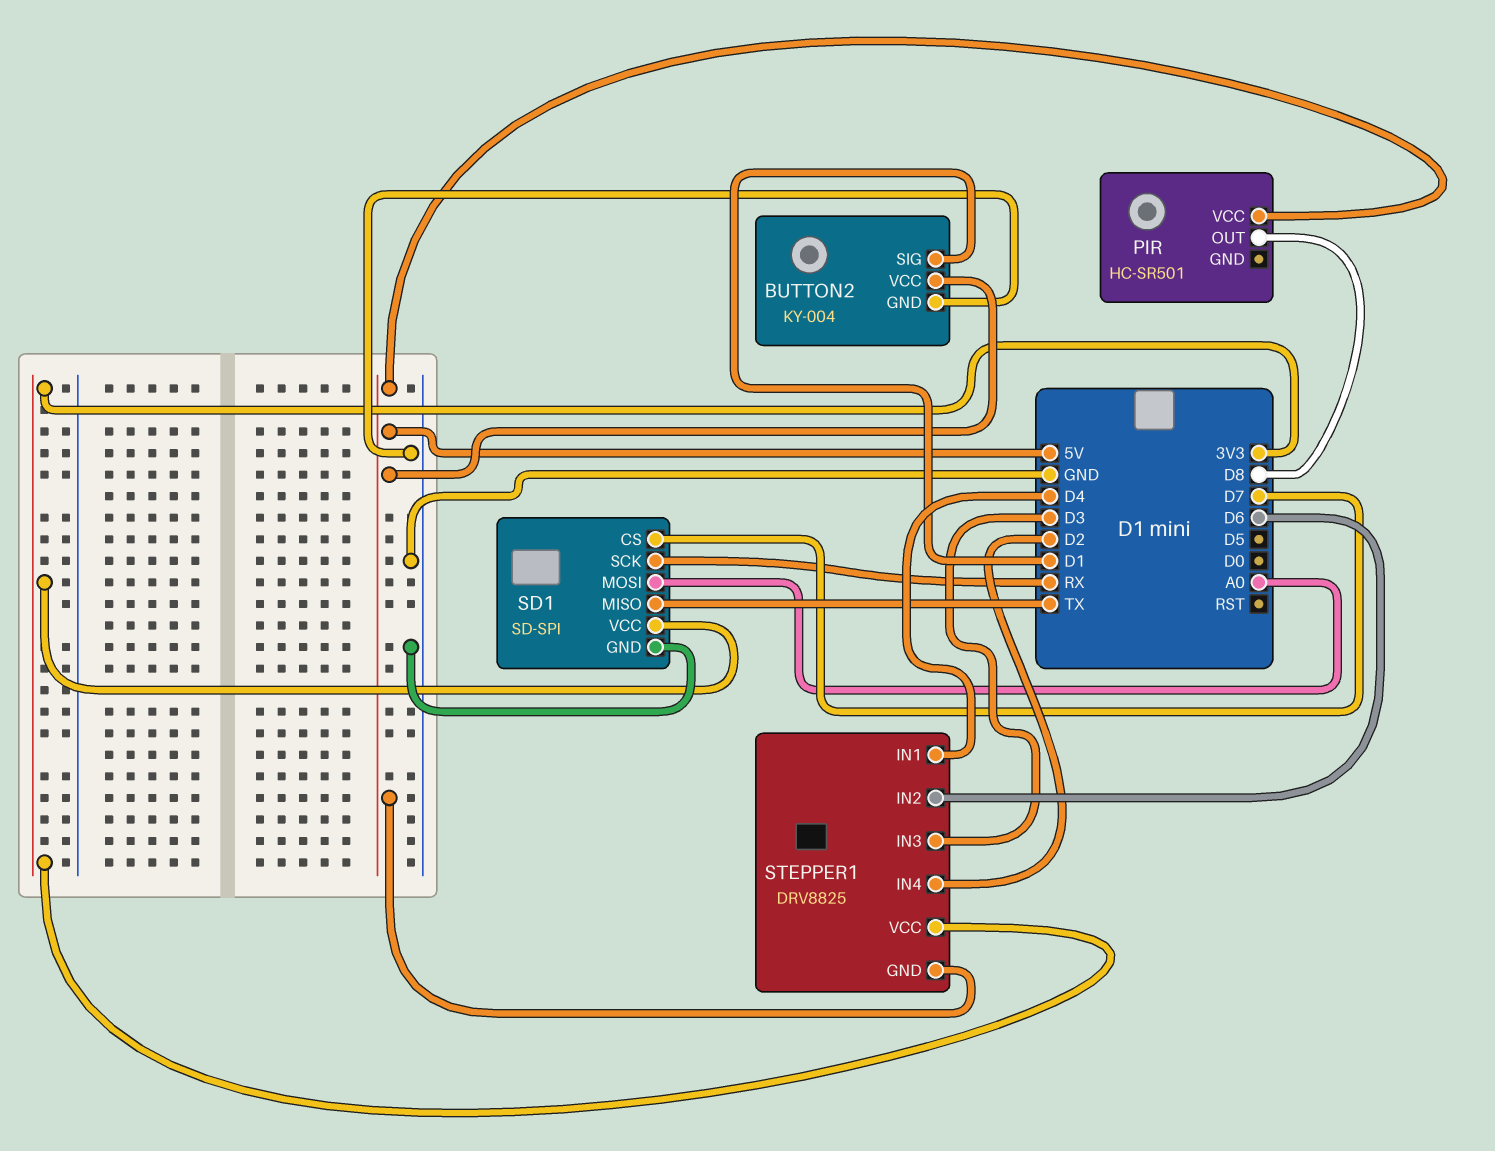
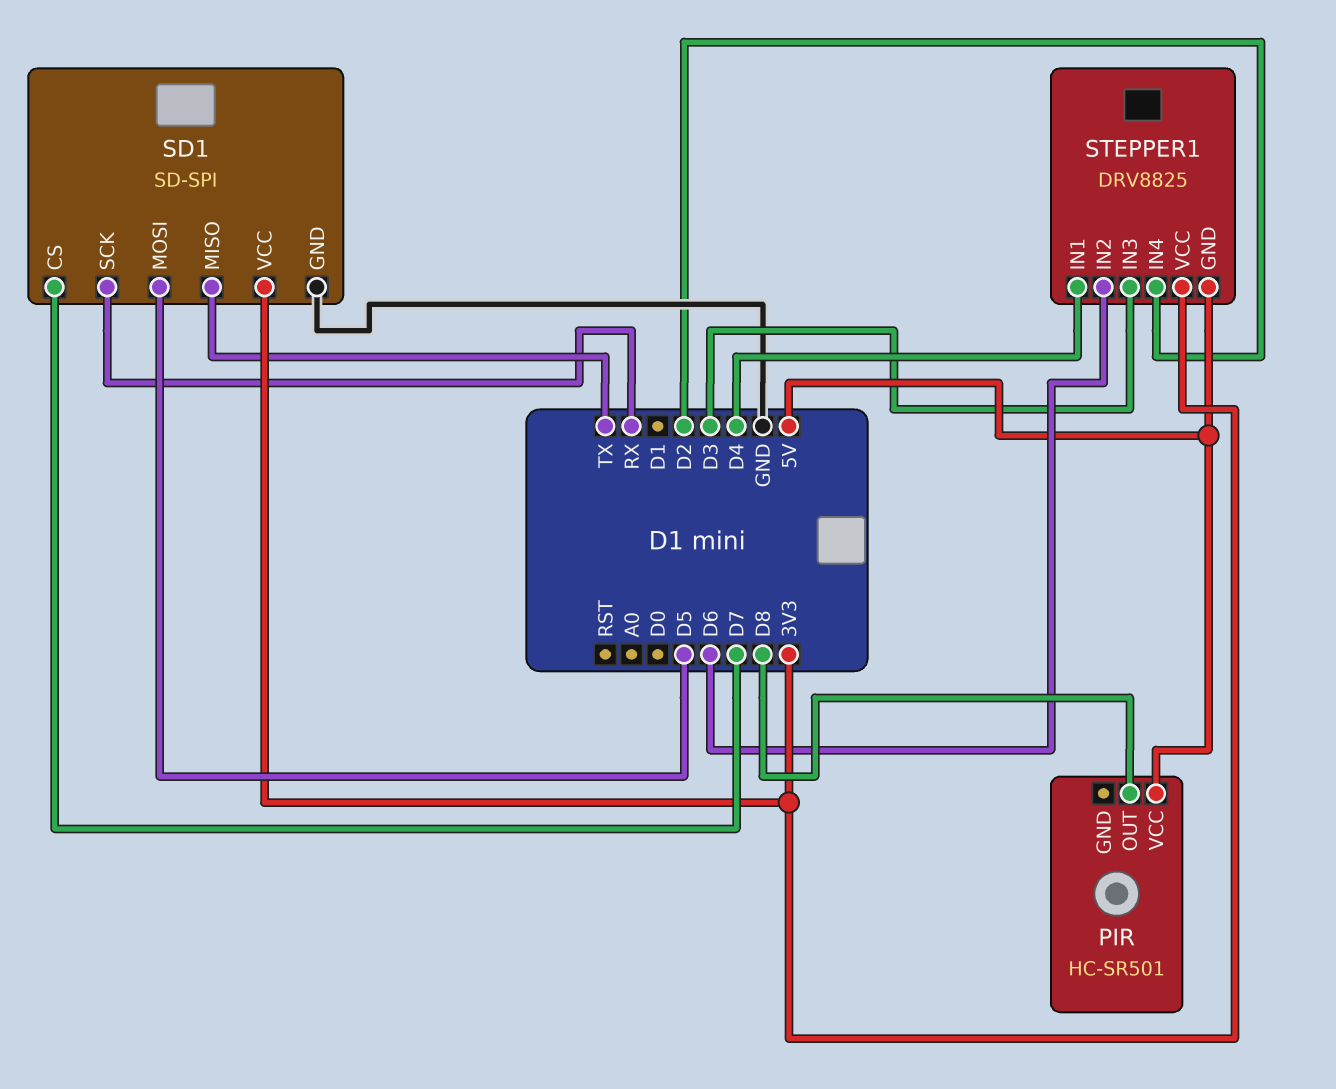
BUTTON2: KY-004 -> none
BUTTON2 pin GND: GND -> none
BUTTON2 pin SIG: D1 -> none
BUTTON2 pin VCC: 5V -> none
SD1 pin MOSI: A0 -> D5

